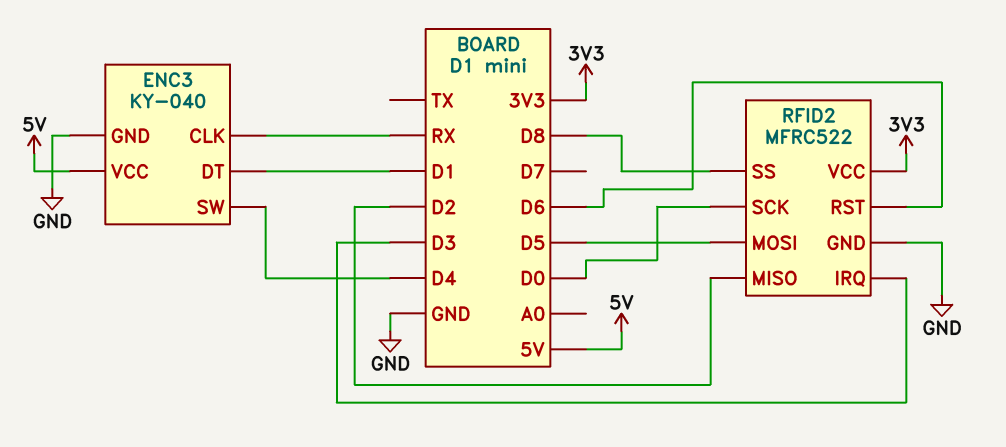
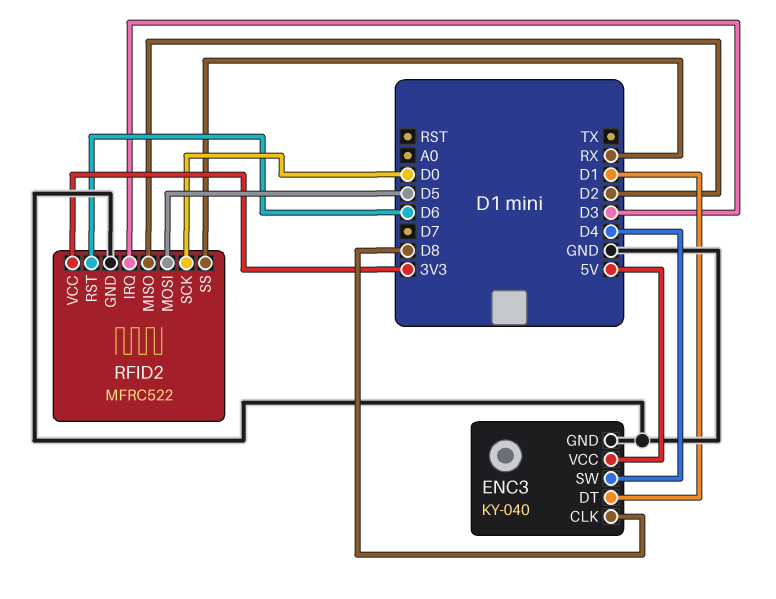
ENC3 pin CLK: RX -> D8
RFID2 pin SS: D8 -> RX

